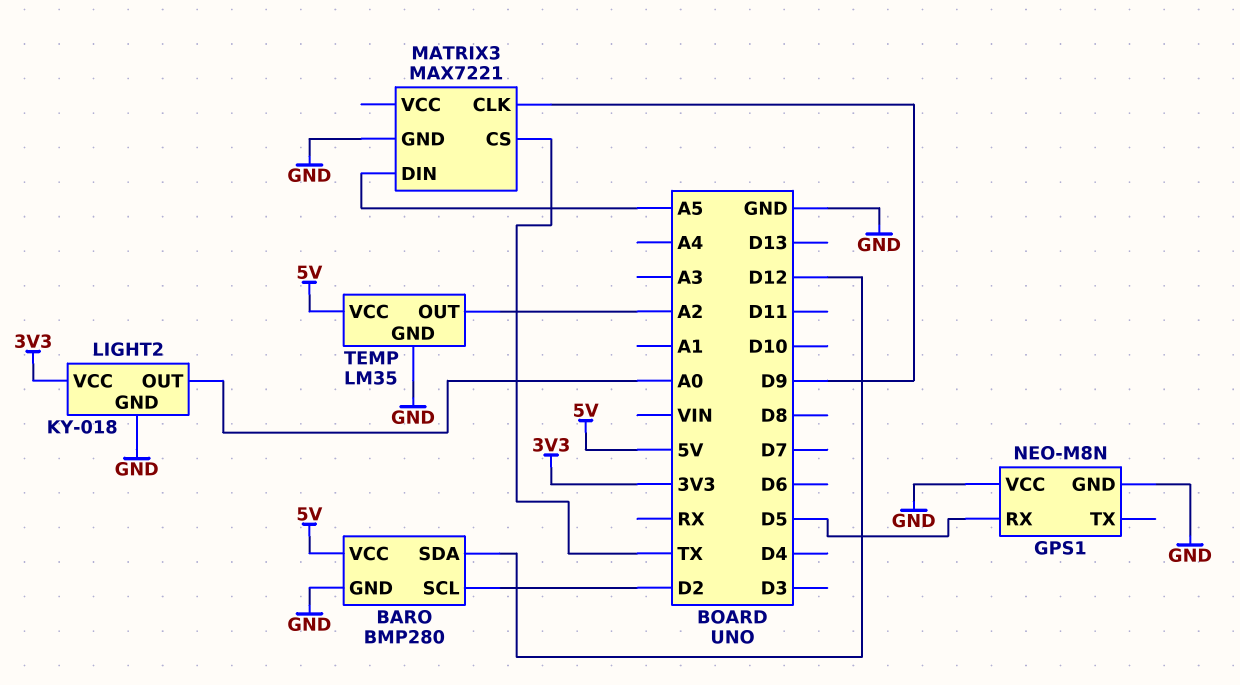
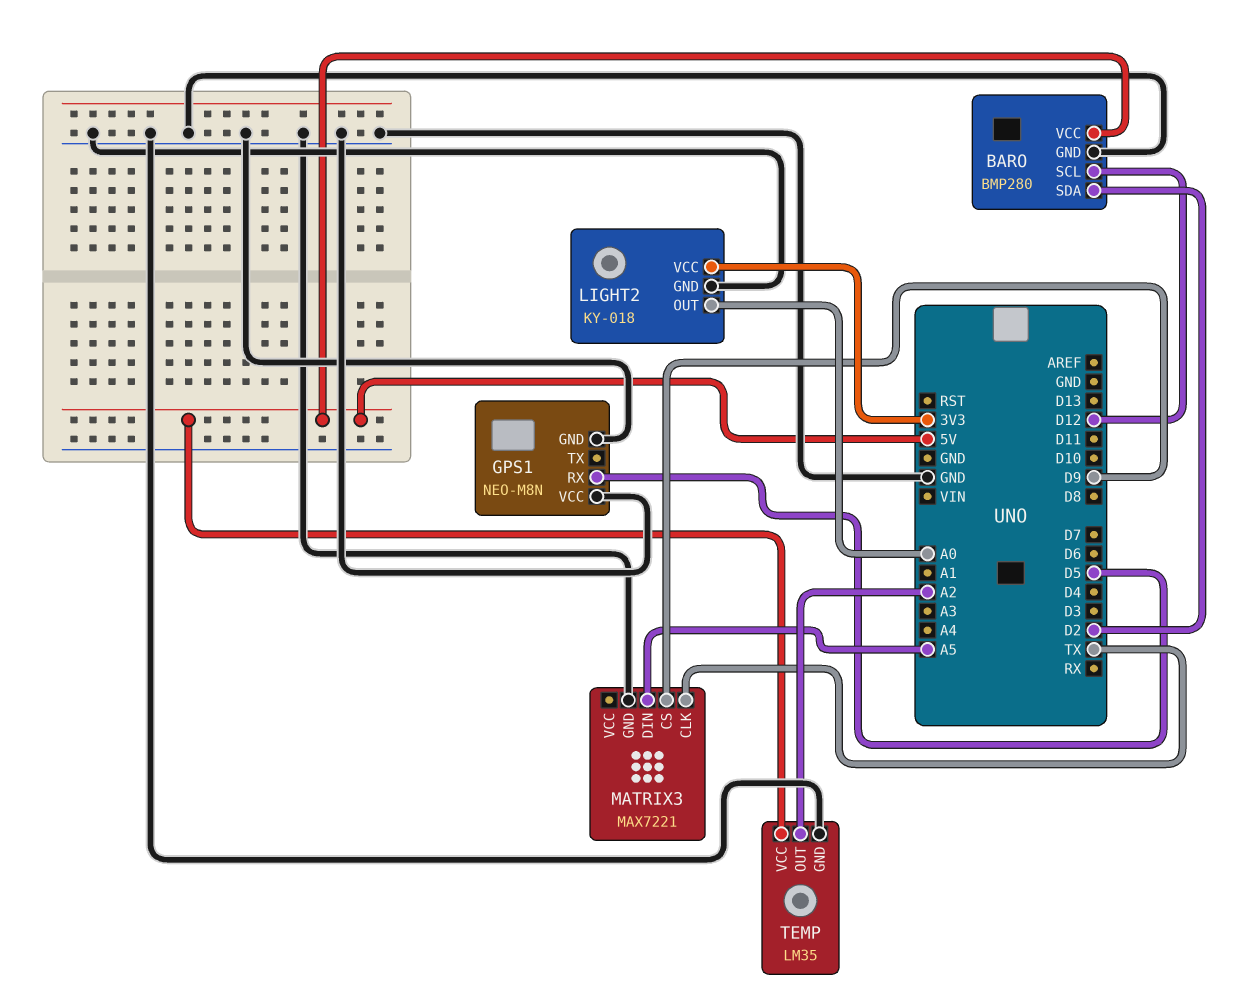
BARO pin SCL: D2 -> D12
BARO pin SDA: D12 -> D2
MATRIX3 pin CLK: D9 -> TX
MATRIX3 pin CS: TX -> D9

